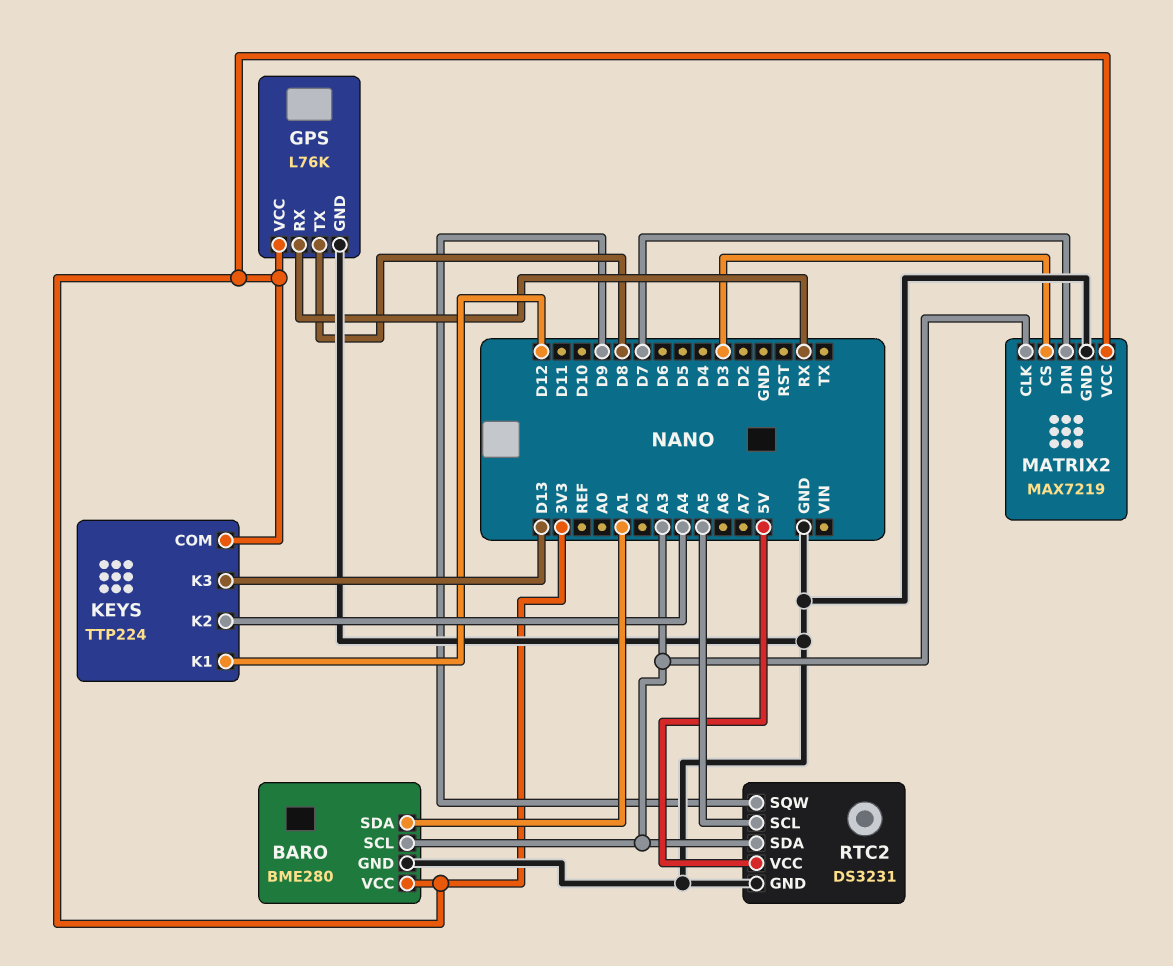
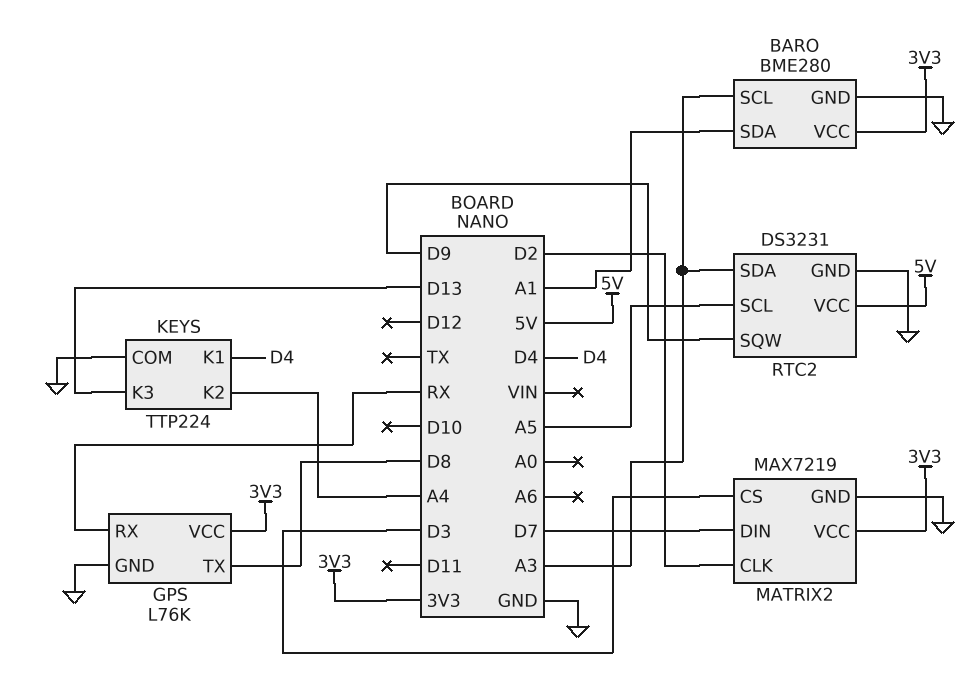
KEYS pin COM: 3V3 -> GND
KEYS pin K1: D12 -> D4
MATRIX2 pin CLK: A3 -> D2

